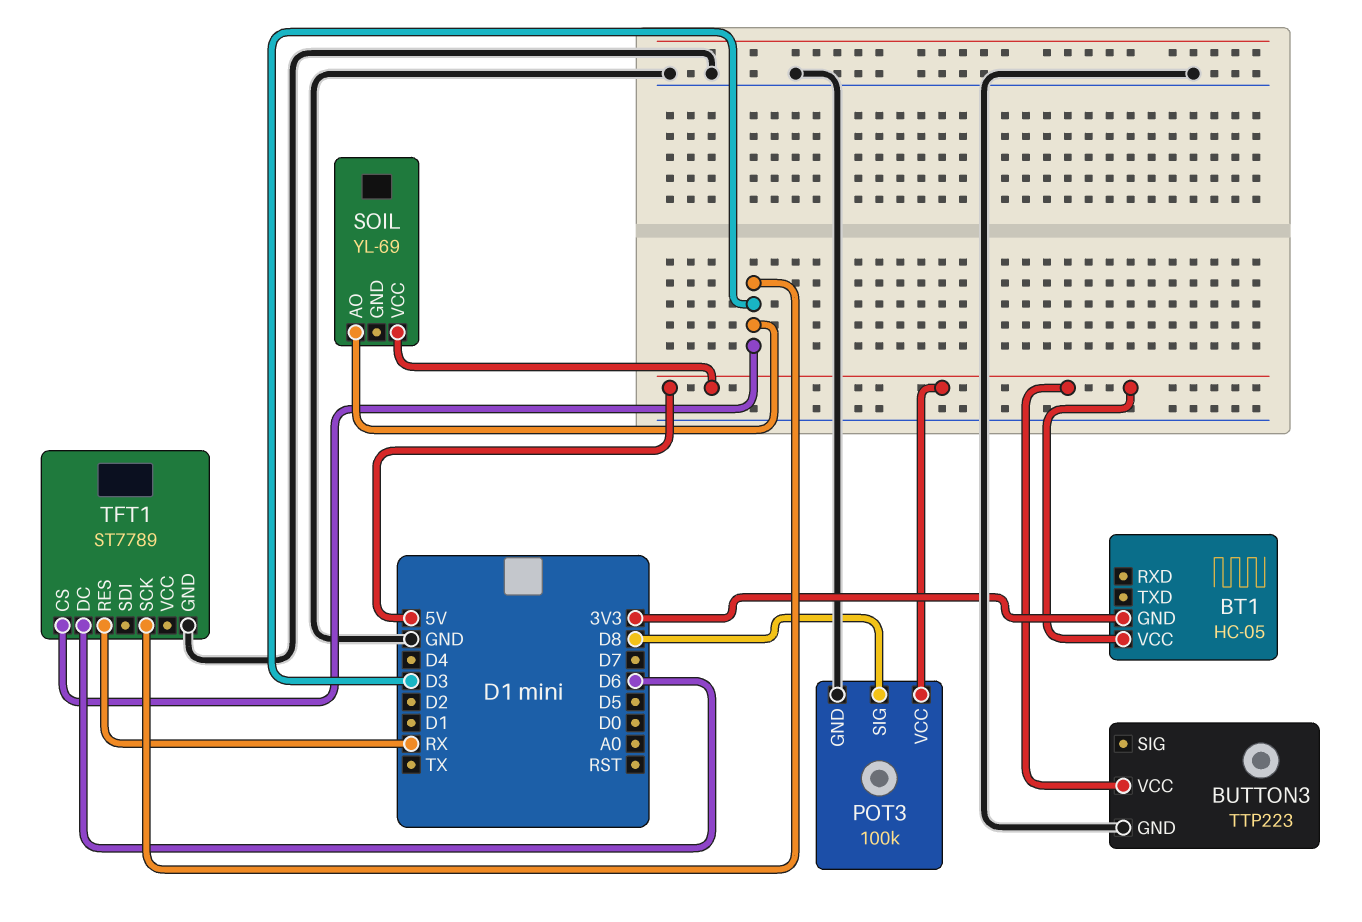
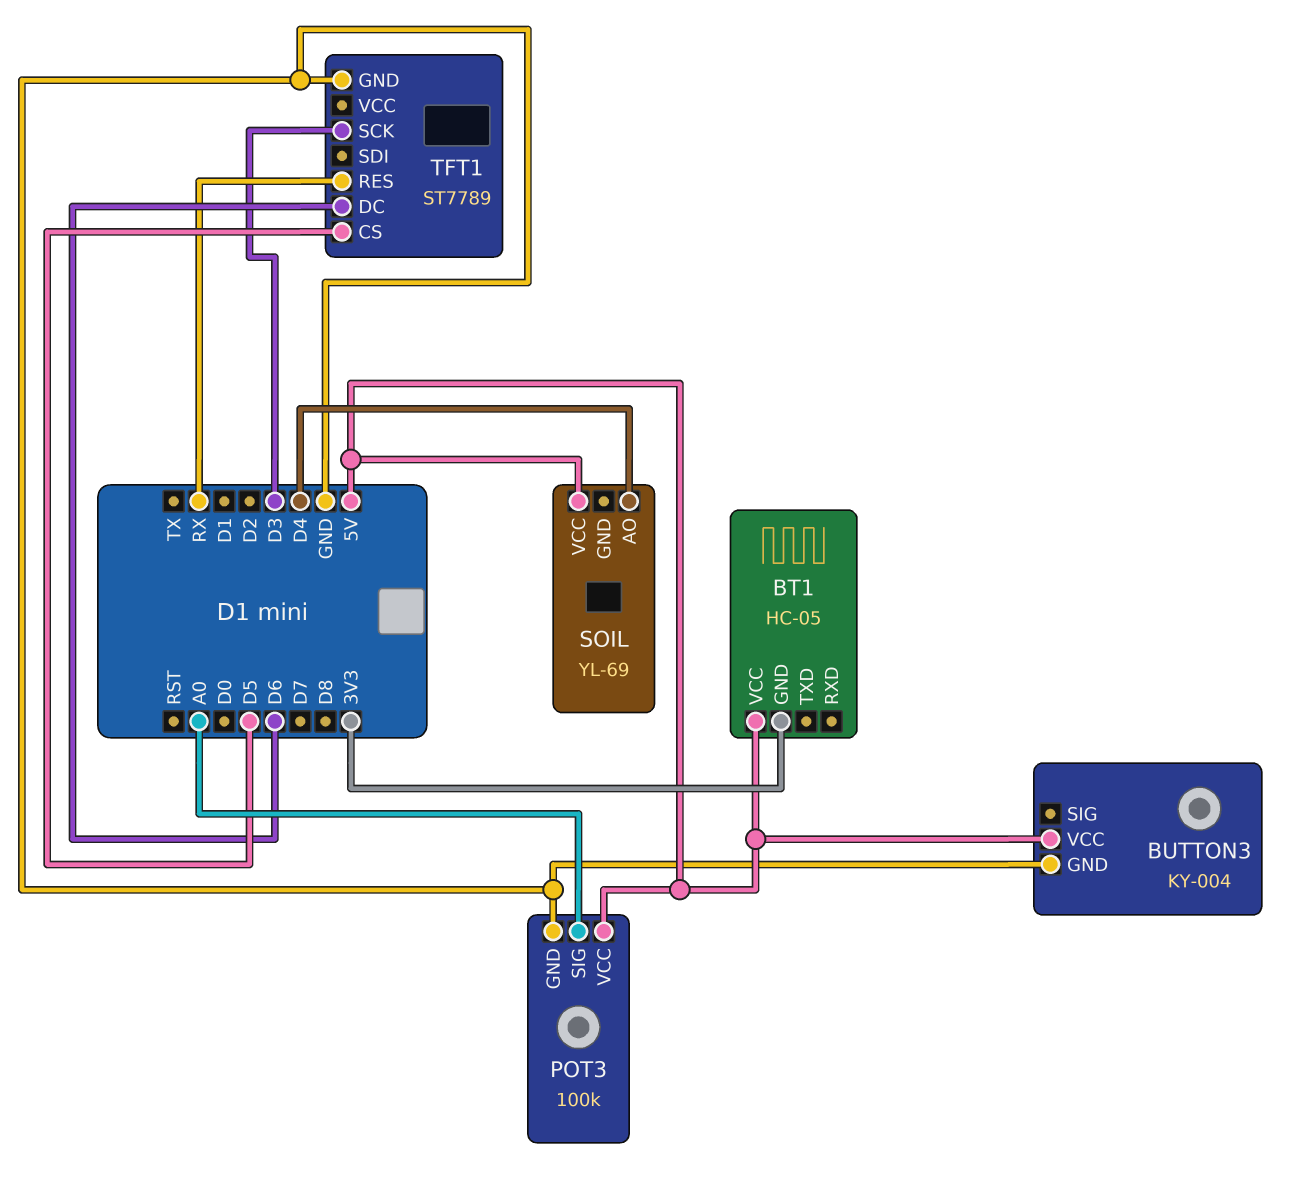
BUTTON3: TTP223 -> KY-004
POT3 pin SIG: D8 -> A0
SOIL pin AO: D3 -> D4
TFT1 pin CS: D3 -> D5

